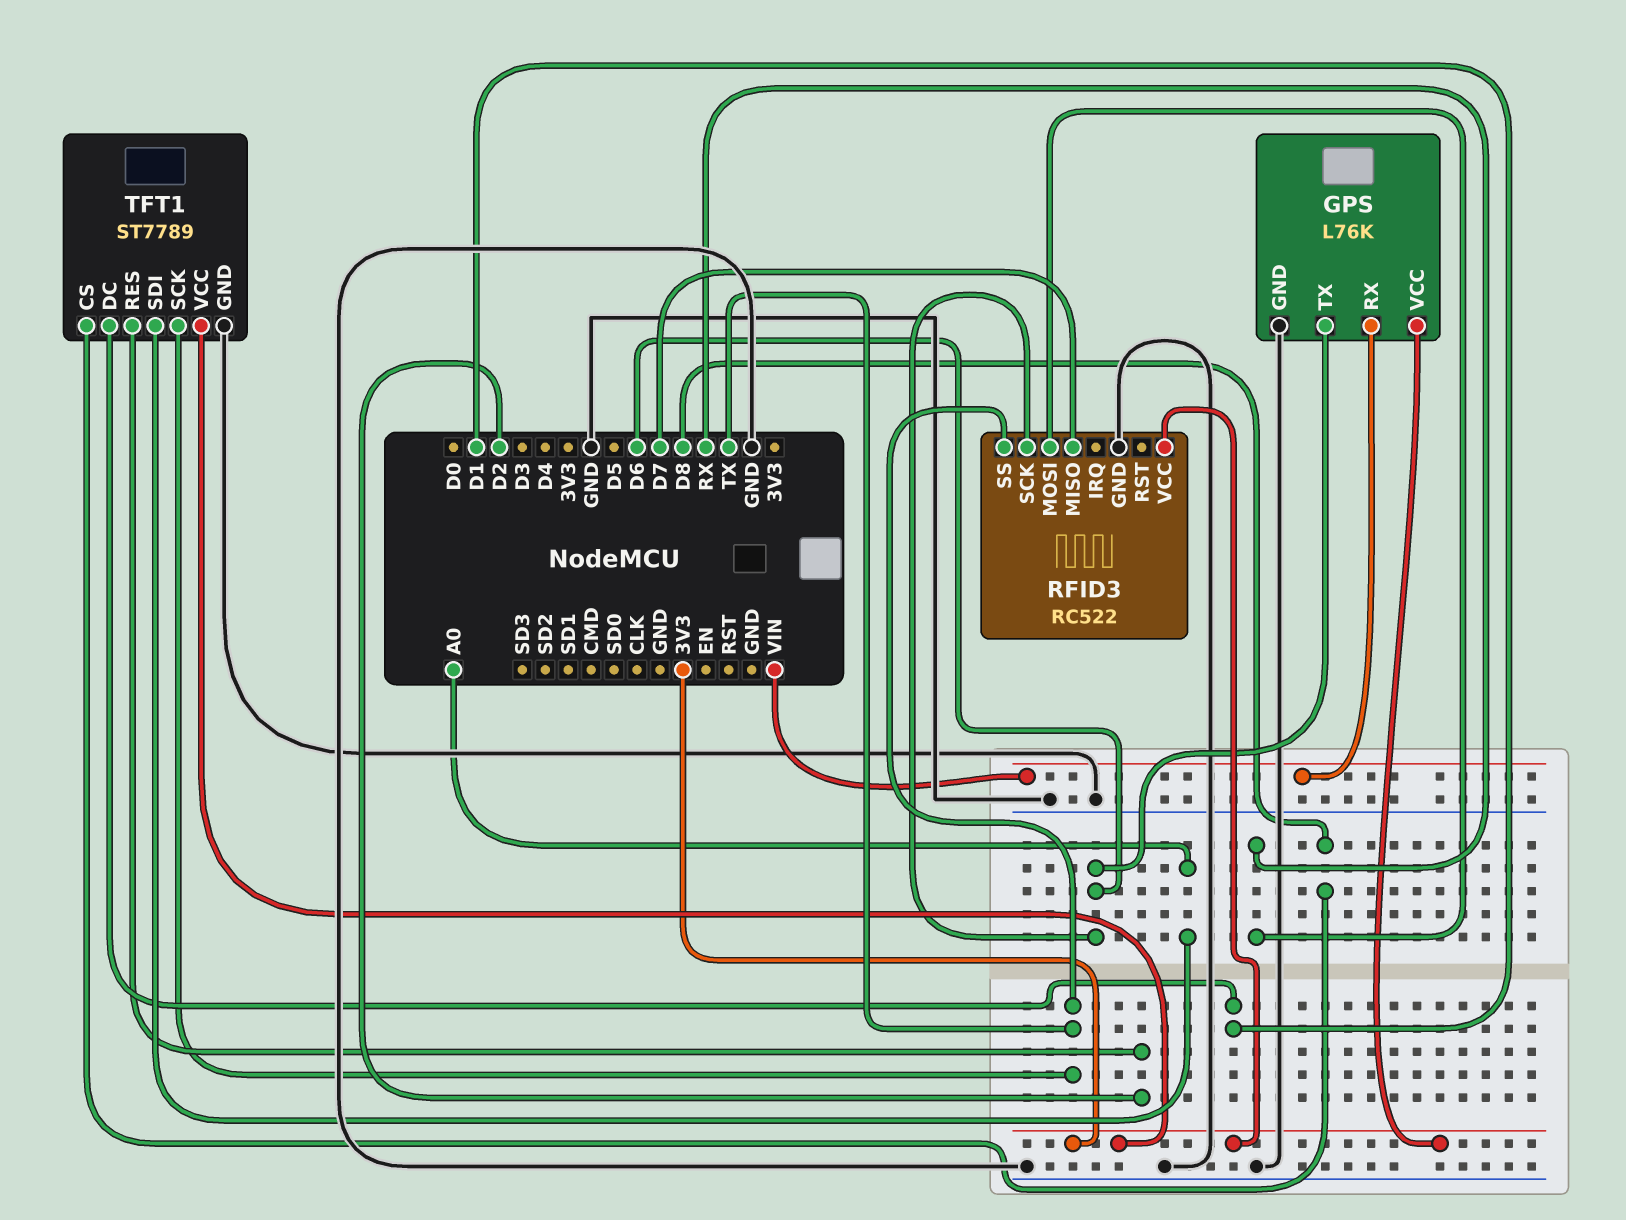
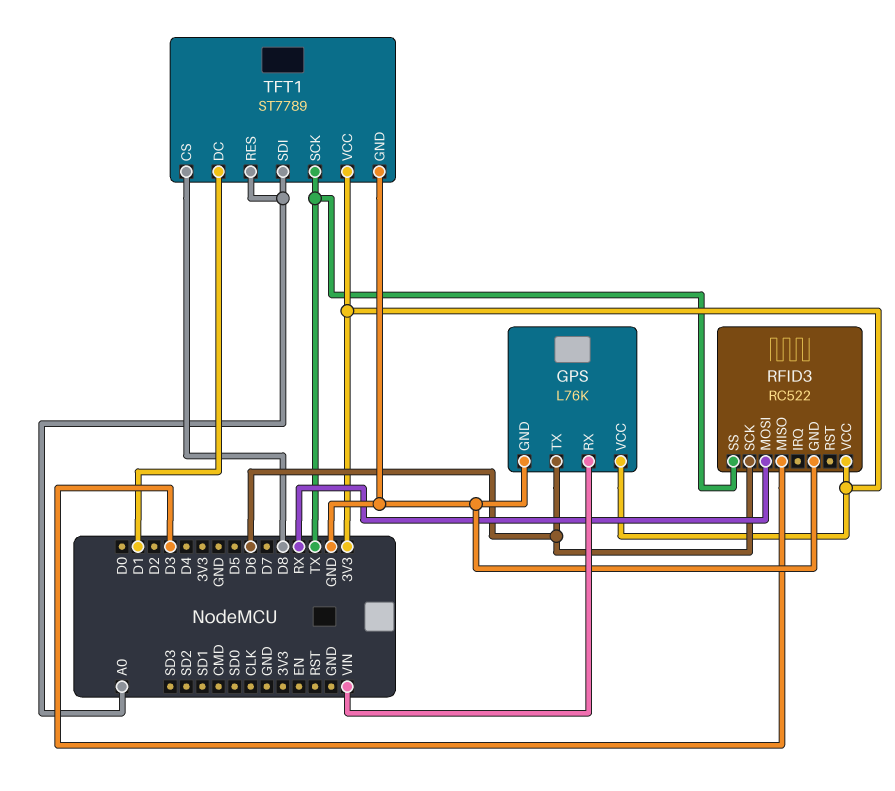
RFID3 pin MISO: D7 -> D3
TFT1 pin RES: D2 -> A0

